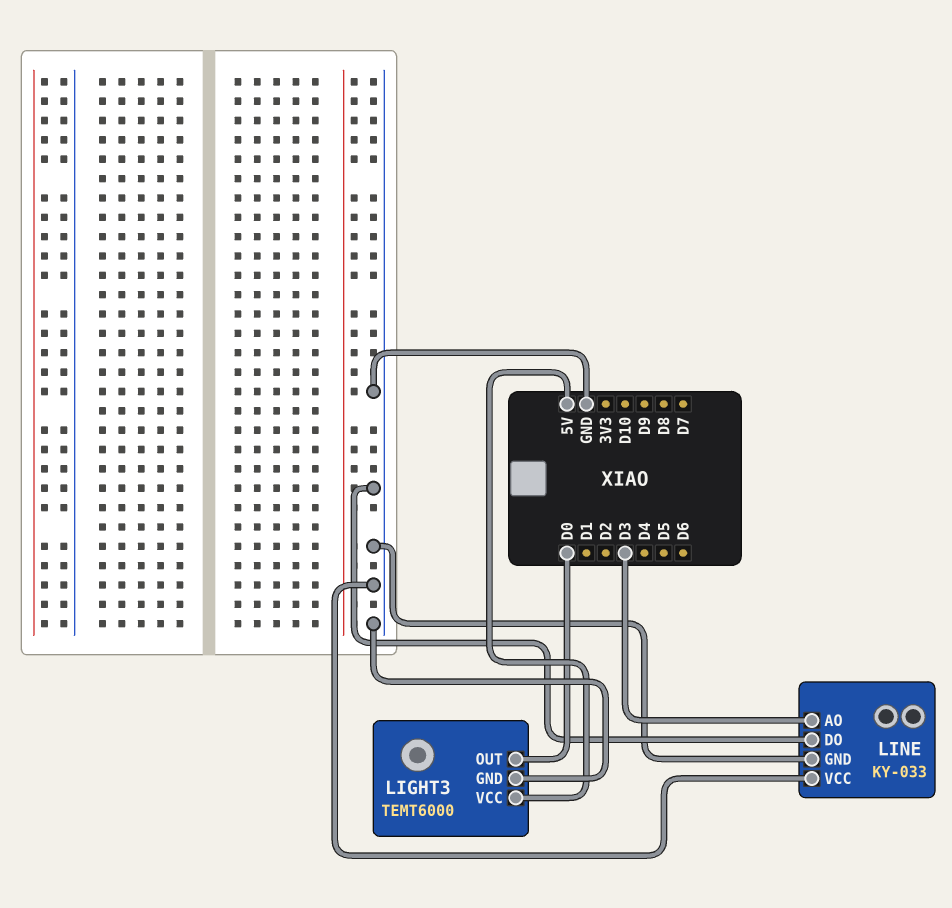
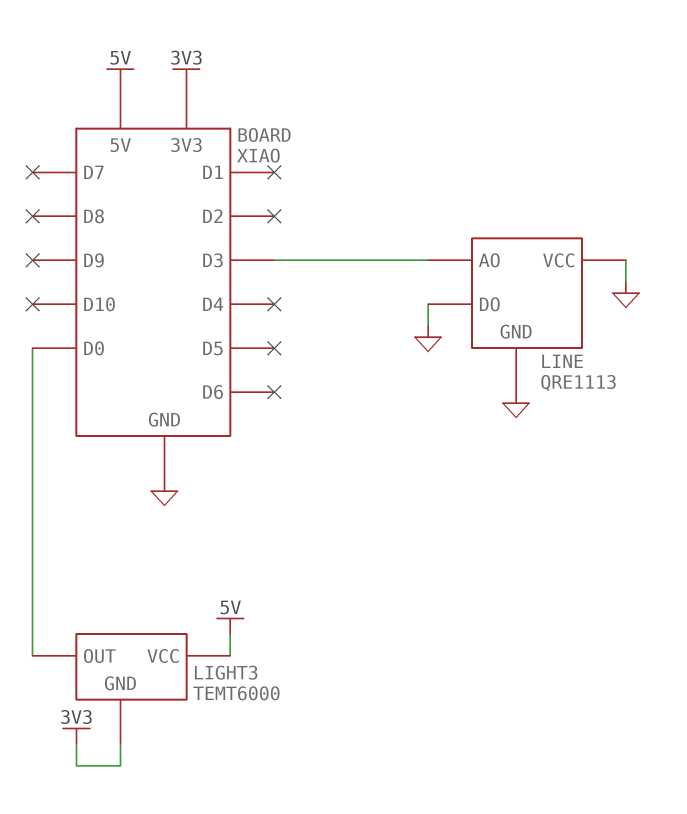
LIGHT3 pin GND: GND -> 3V3
LINE: KY-033 -> QRE1113

